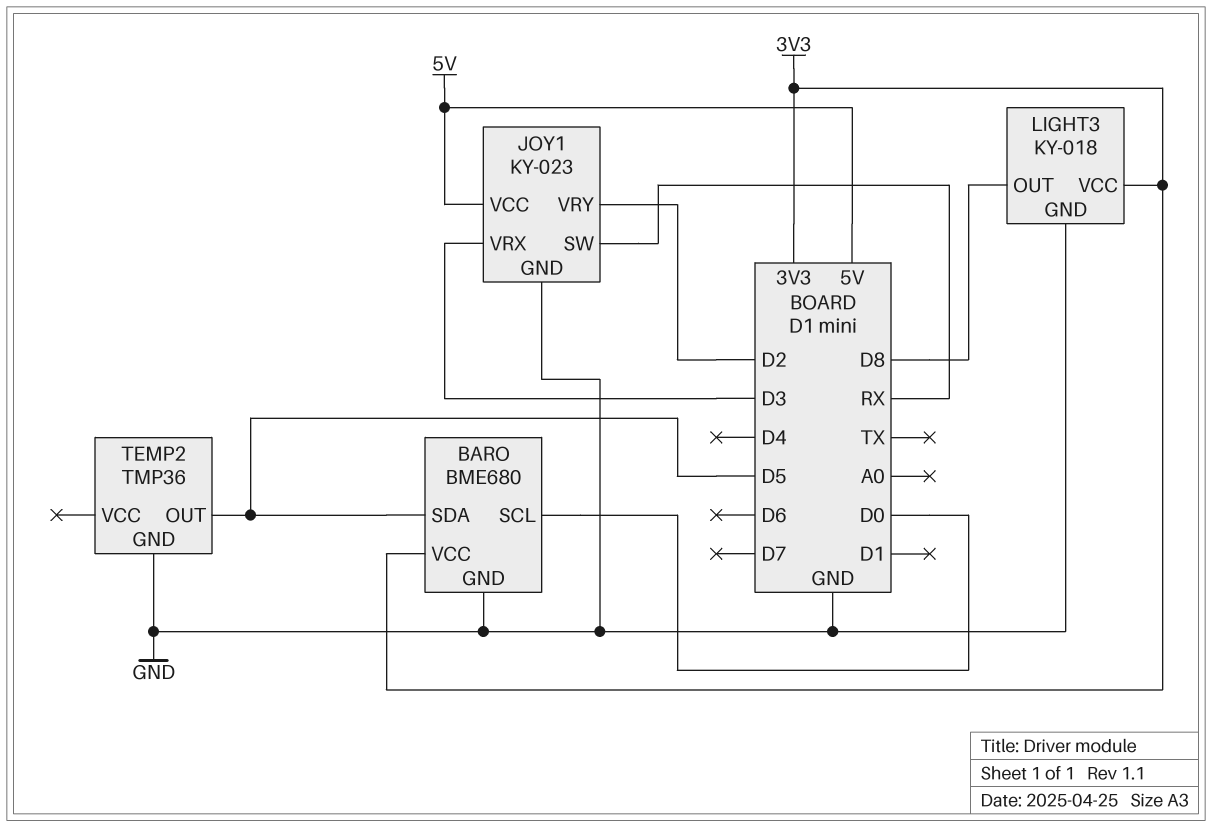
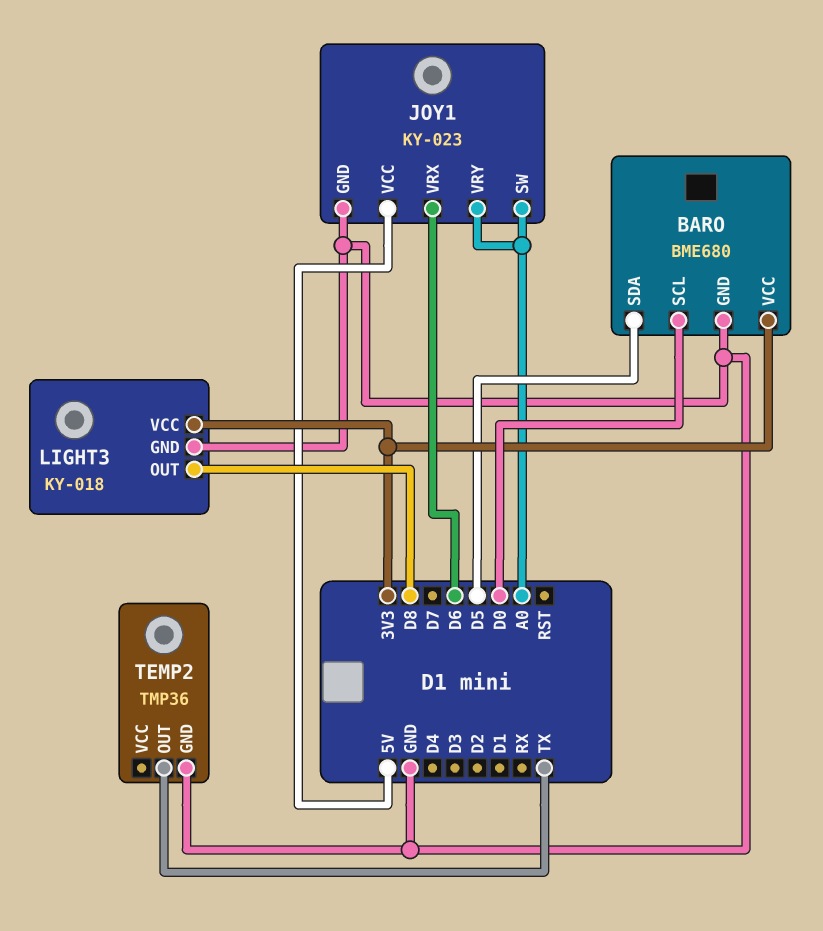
JOY1 pin SW: RX -> A0
JOY1 pin VRX: D3 -> D6
JOY1 pin VRY: D2 -> A0
TEMP2 pin OUT: D5 -> TX

